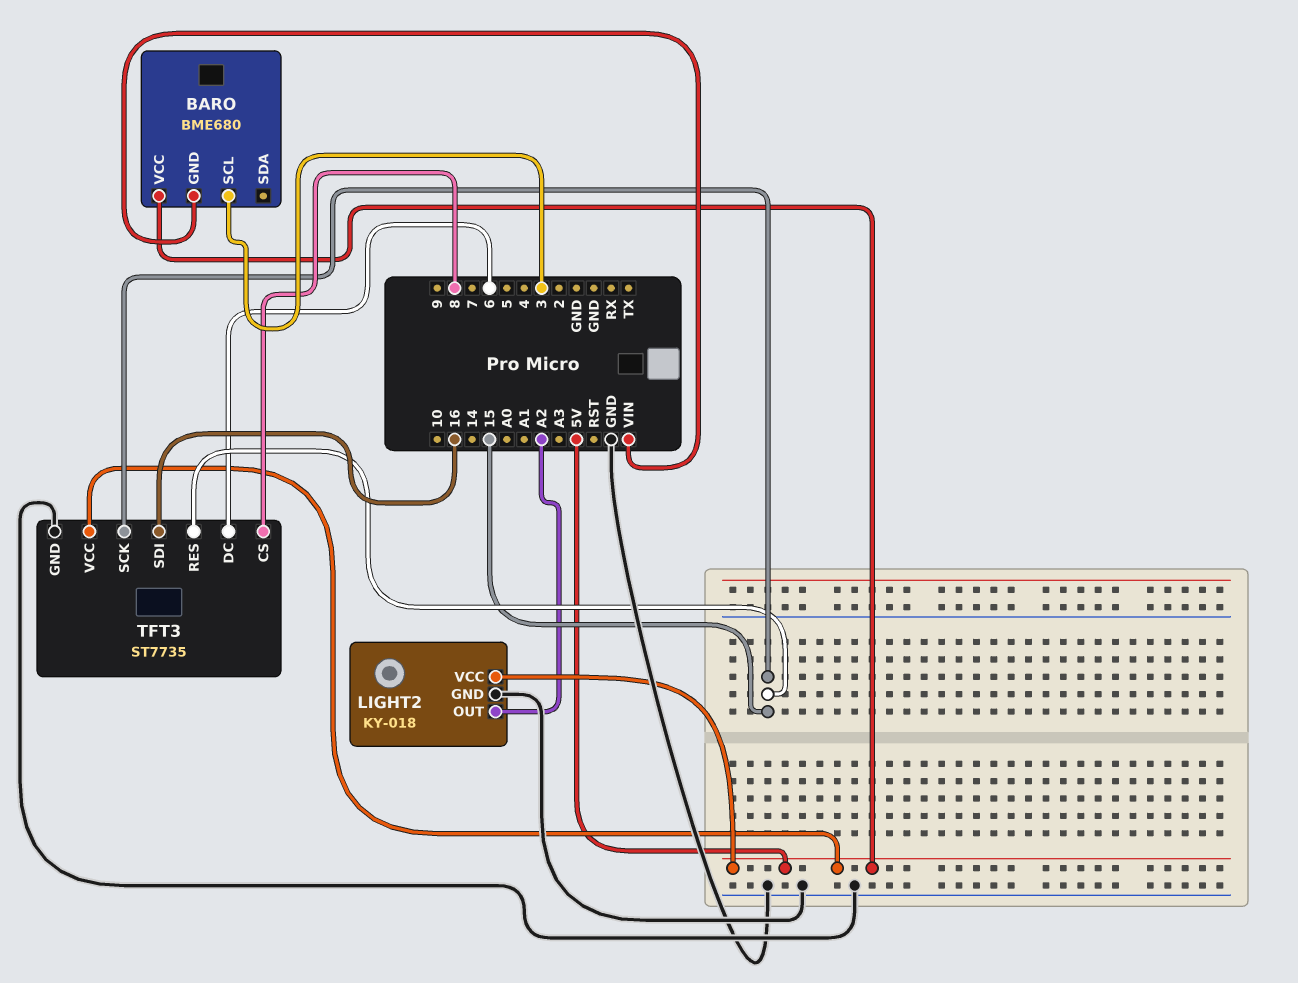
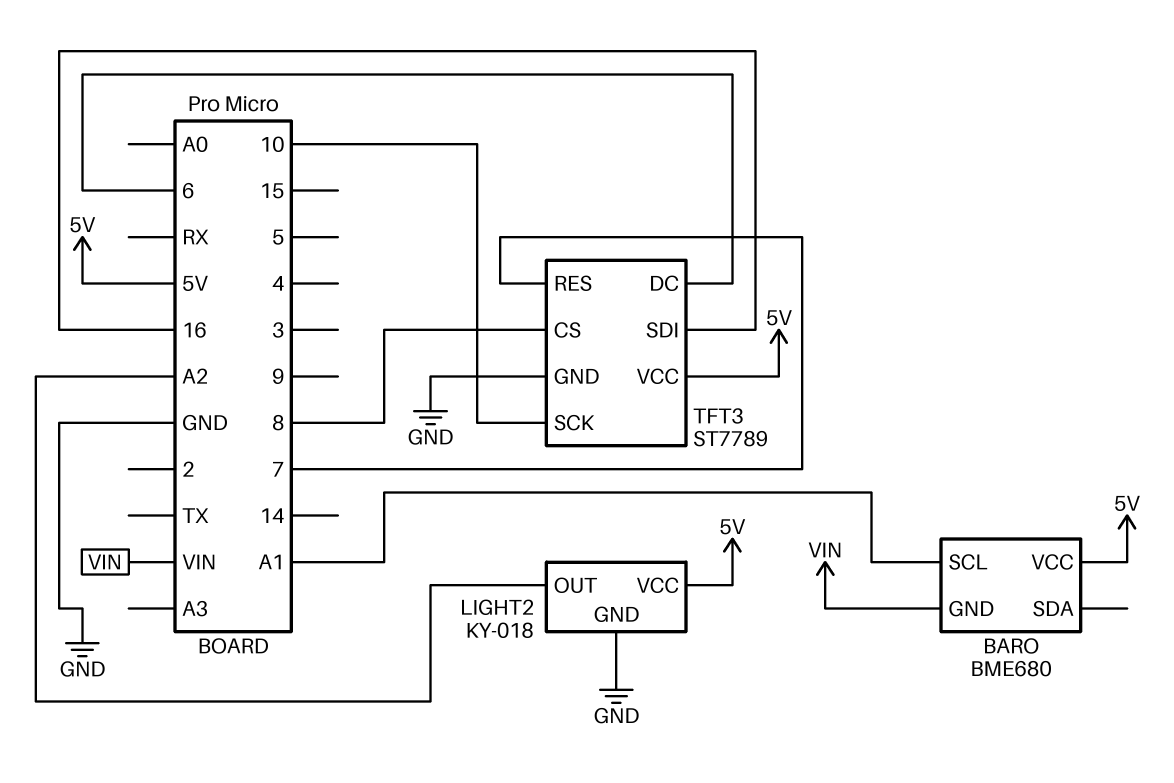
BARO pin SCL: 3 -> A1
TFT3: ST7735 -> ST7789
TFT3 pin RES: 15 -> 7
TFT3 pin SCK: 15 -> 10

